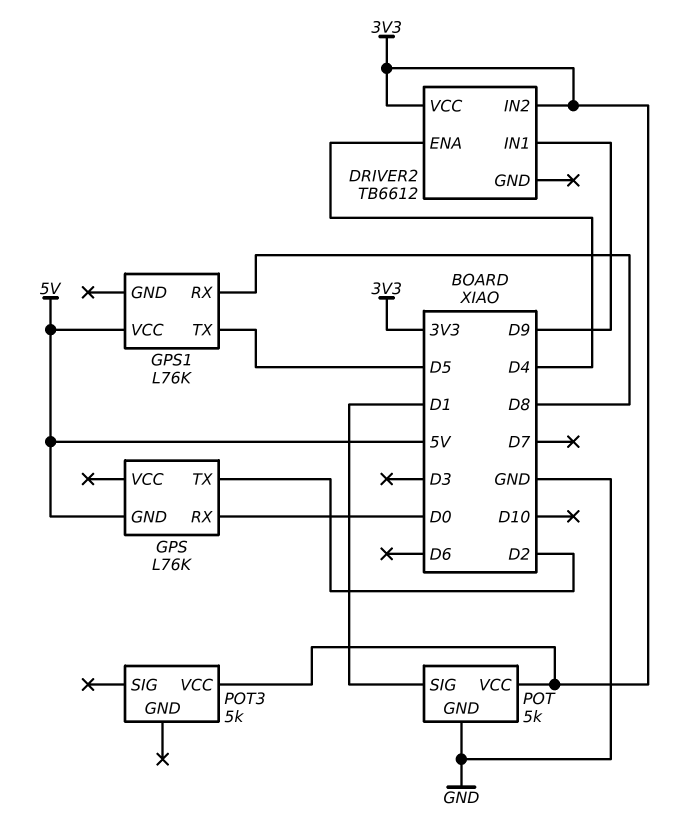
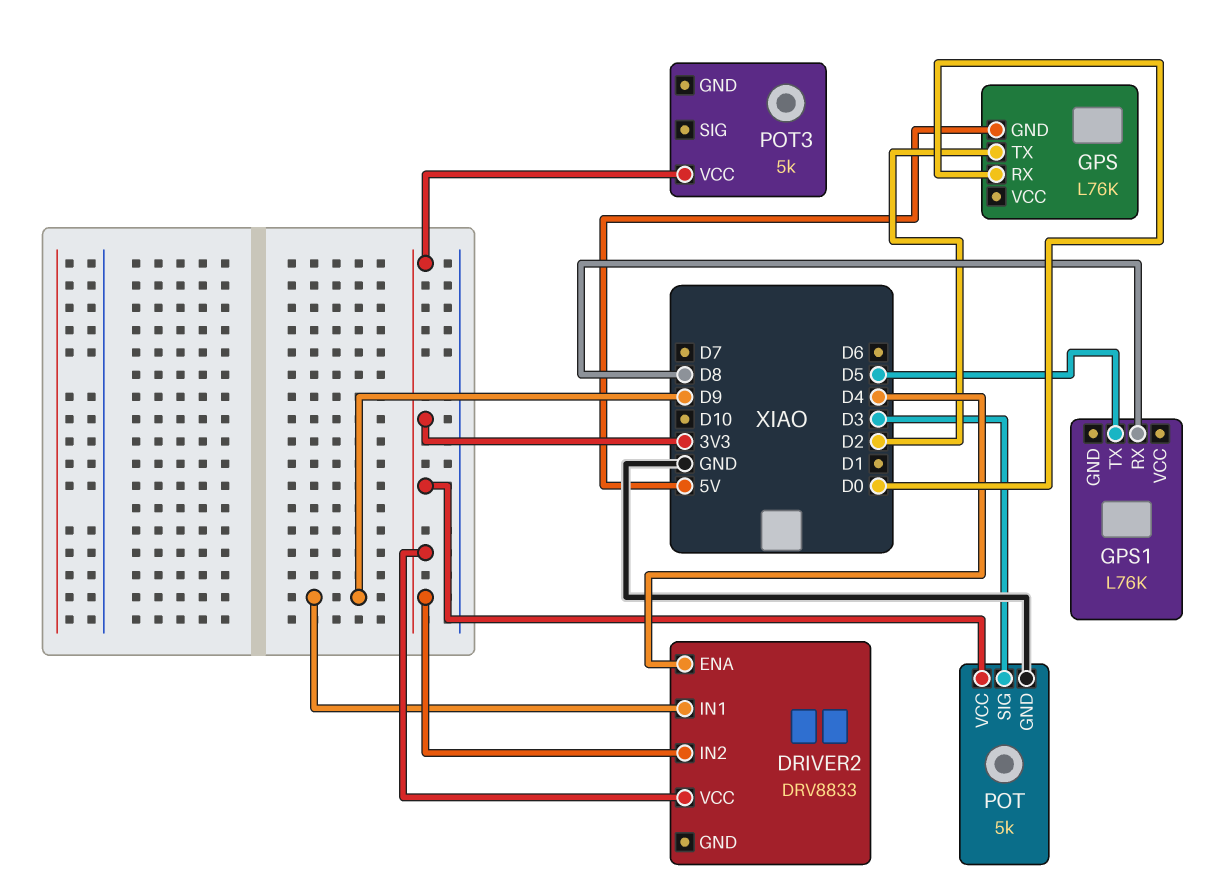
DRIVER2: TB6612 -> DRV8833
GPS1 pin VCC: 5V -> none
POT pin SIG: D1 -> D3

